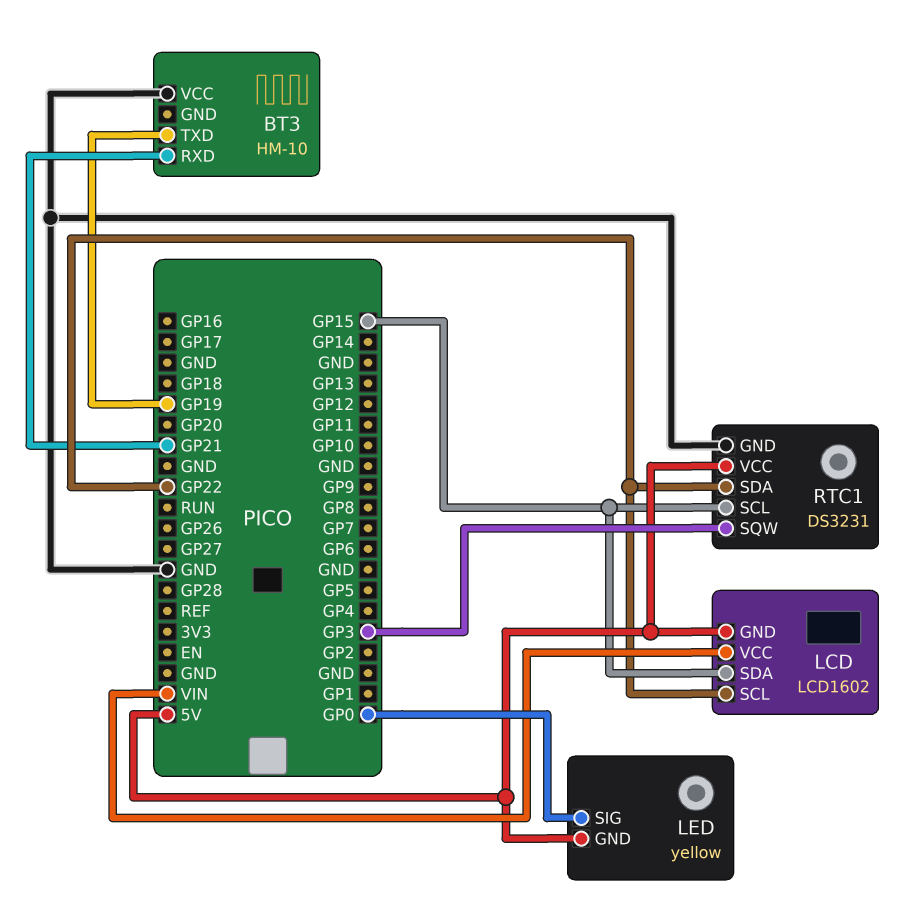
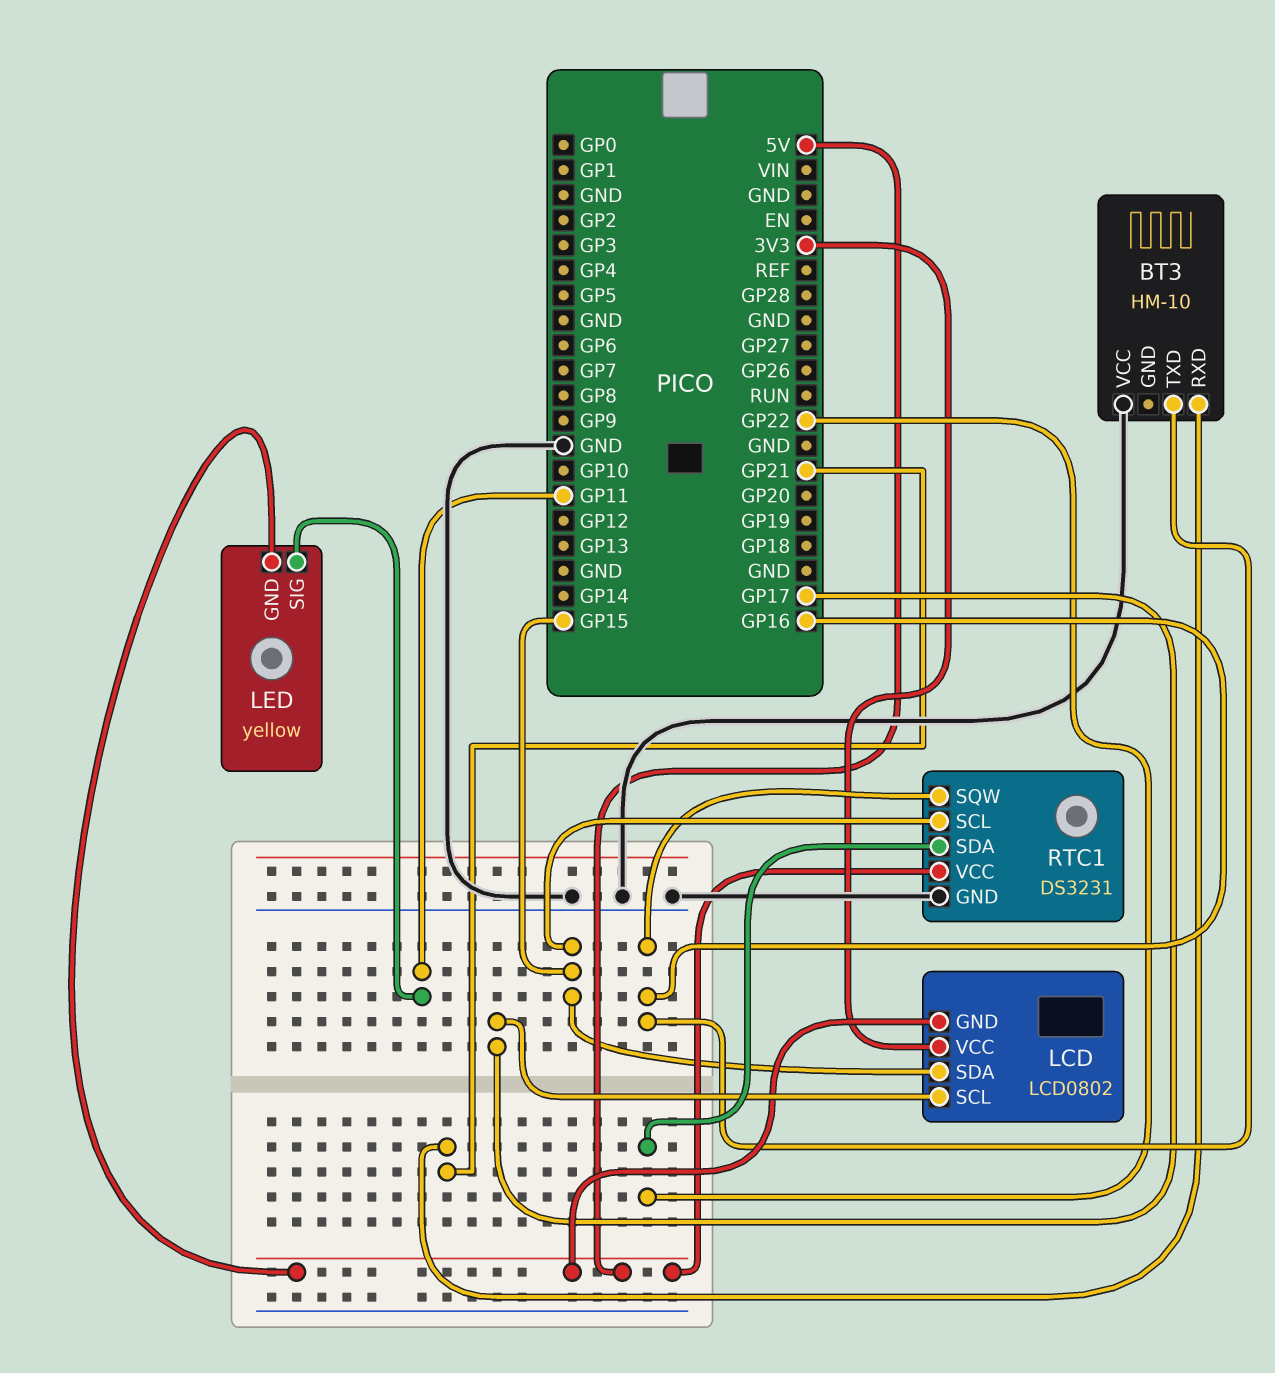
BT3 pin TXD: GP19 -> GP16
LCD: LCD1602 -> LCD0802
LCD pin SCL: GP22 -> GP17
LCD pin VCC: VIN -> 3V3
LED pin SIG: GP0 -> GP11
RTC1 pin SQW: GP3 -> GP16

